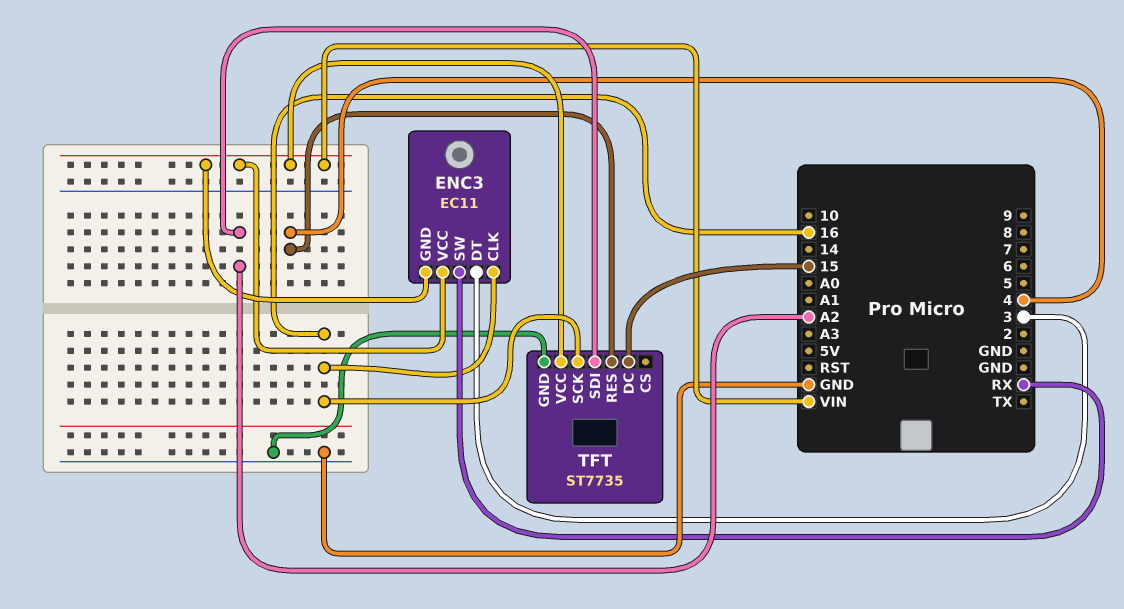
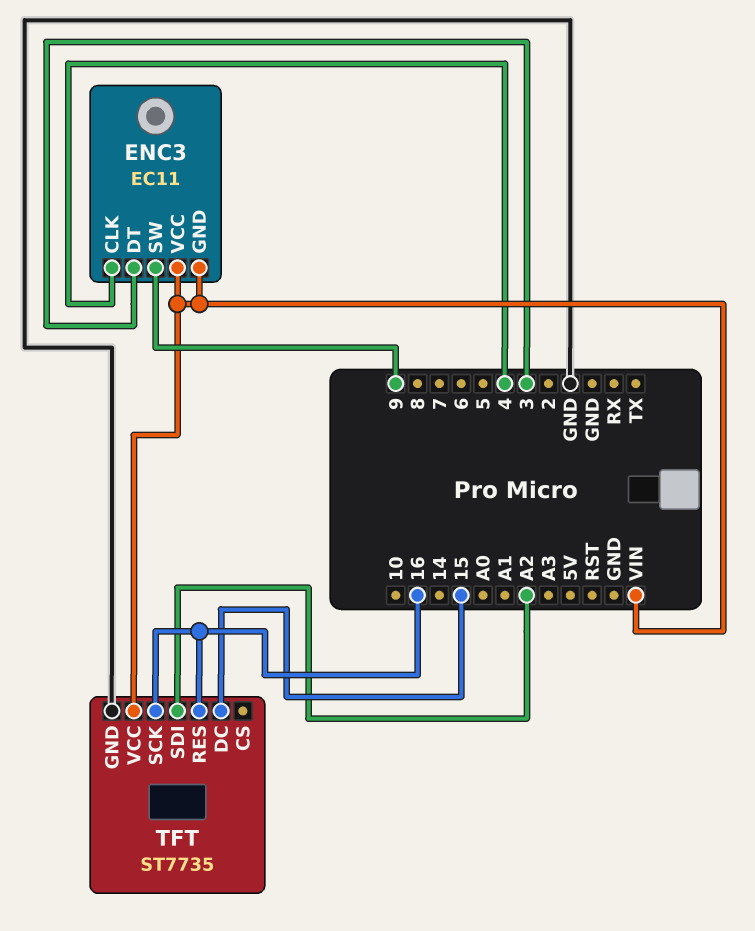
ENC3 pin CLK: 16 -> 4
ENC3 pin SW: RX -> 9
TFT pin RES: 4 -> 16

